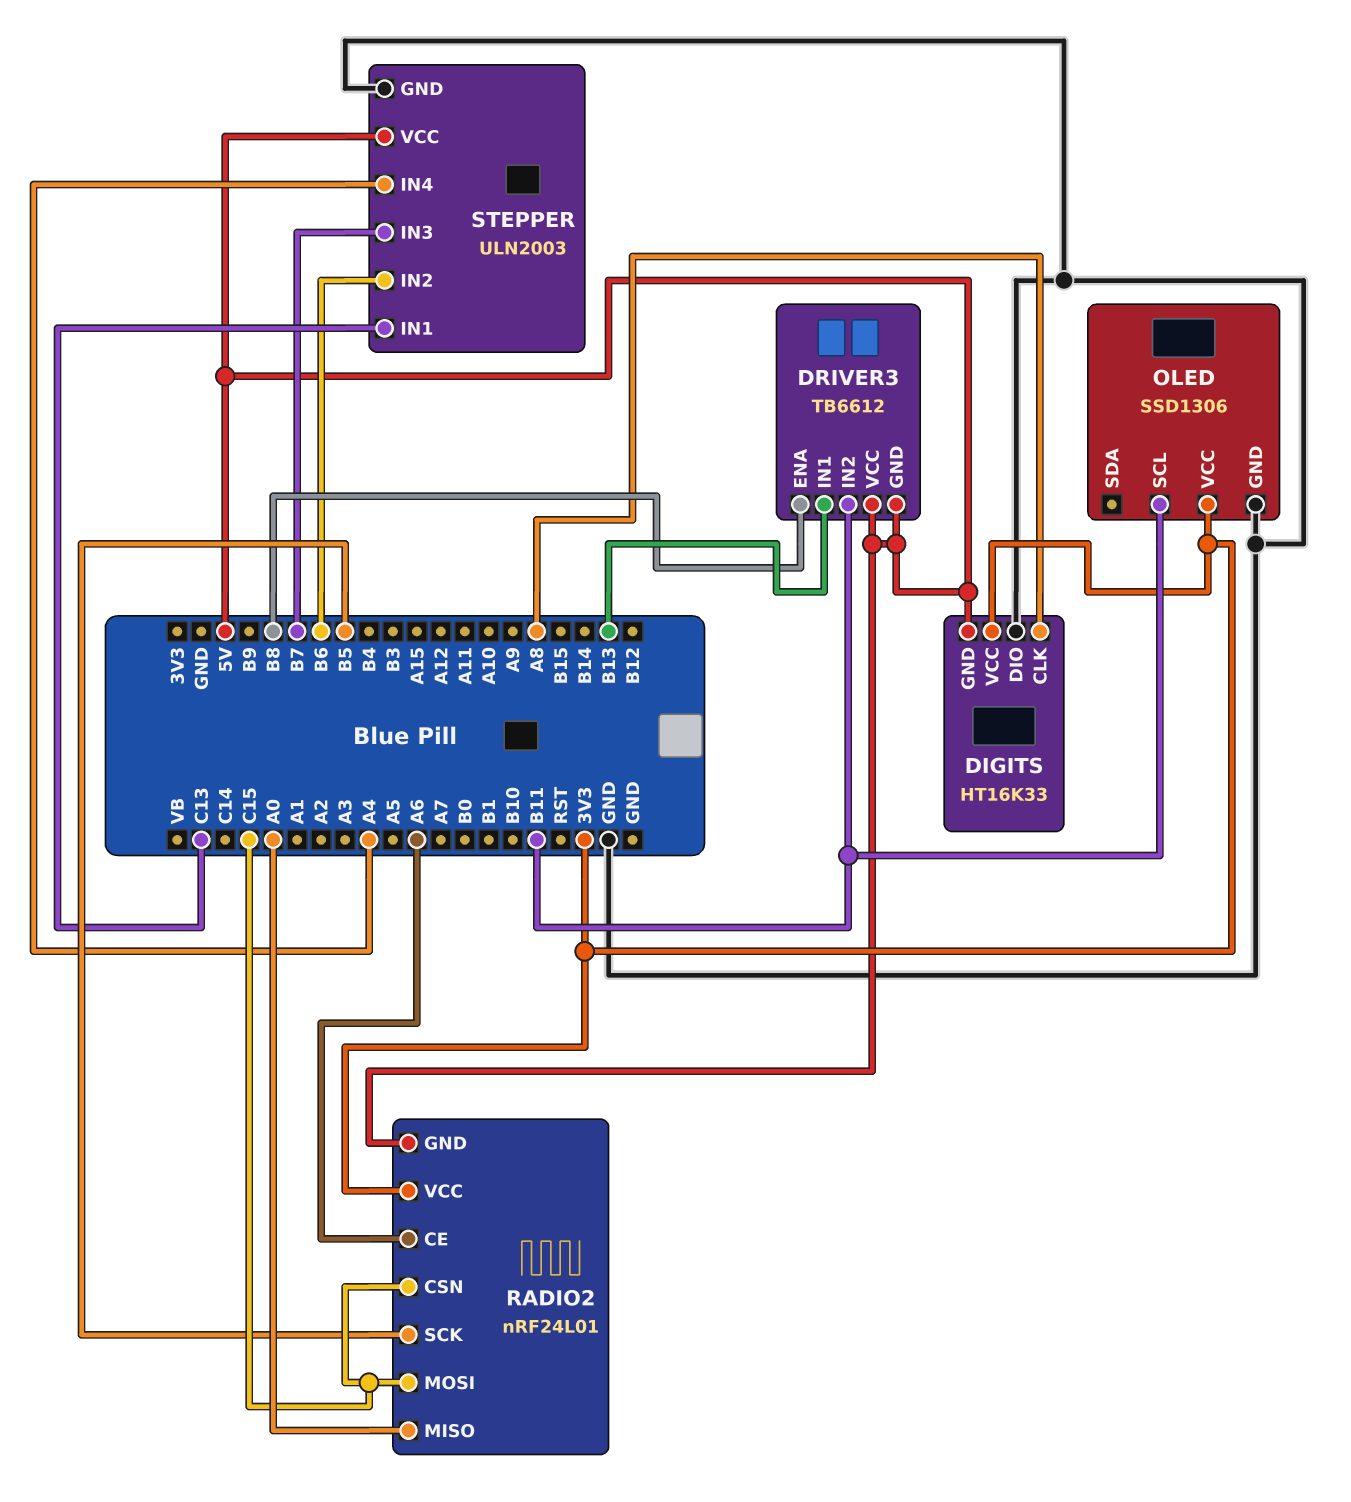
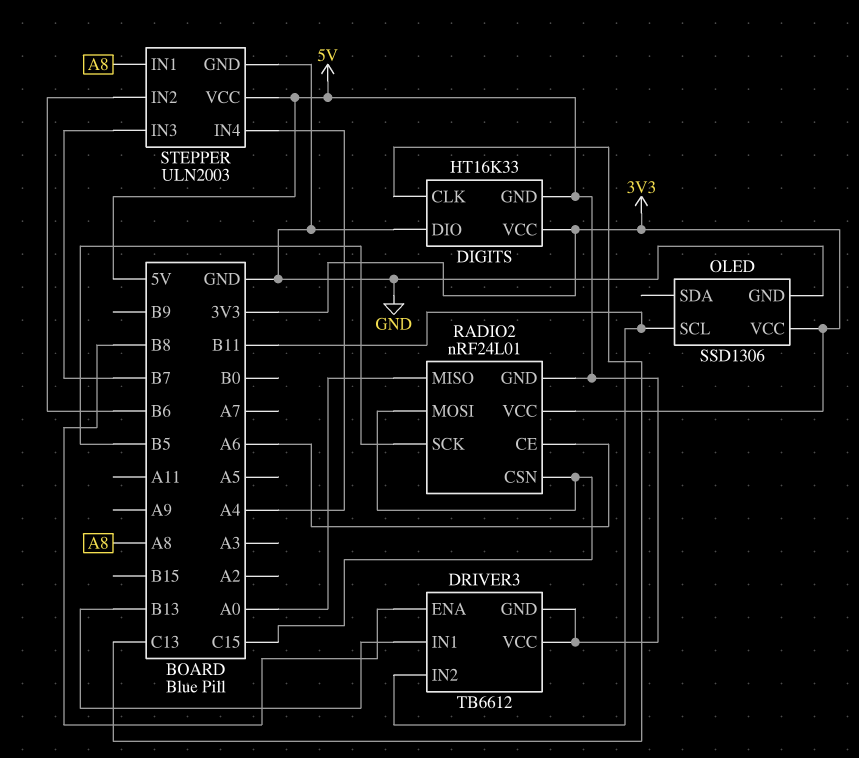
DIGITS pin CLK: A8 -> C13
STEPPER pin IN1: C13 -> A8

